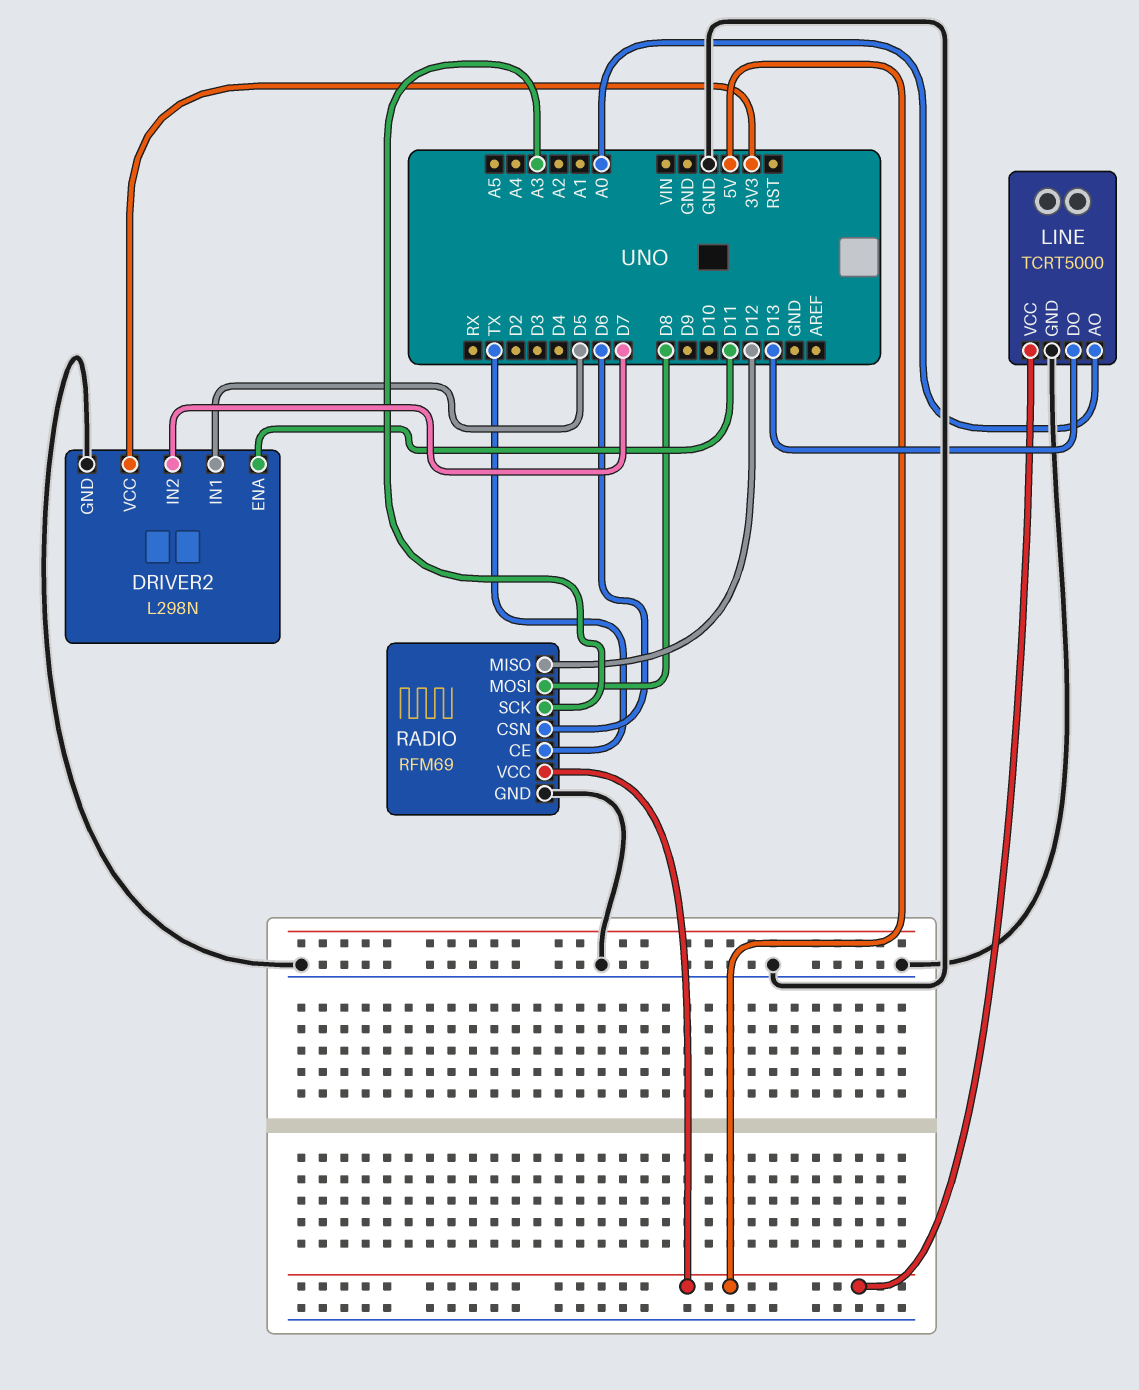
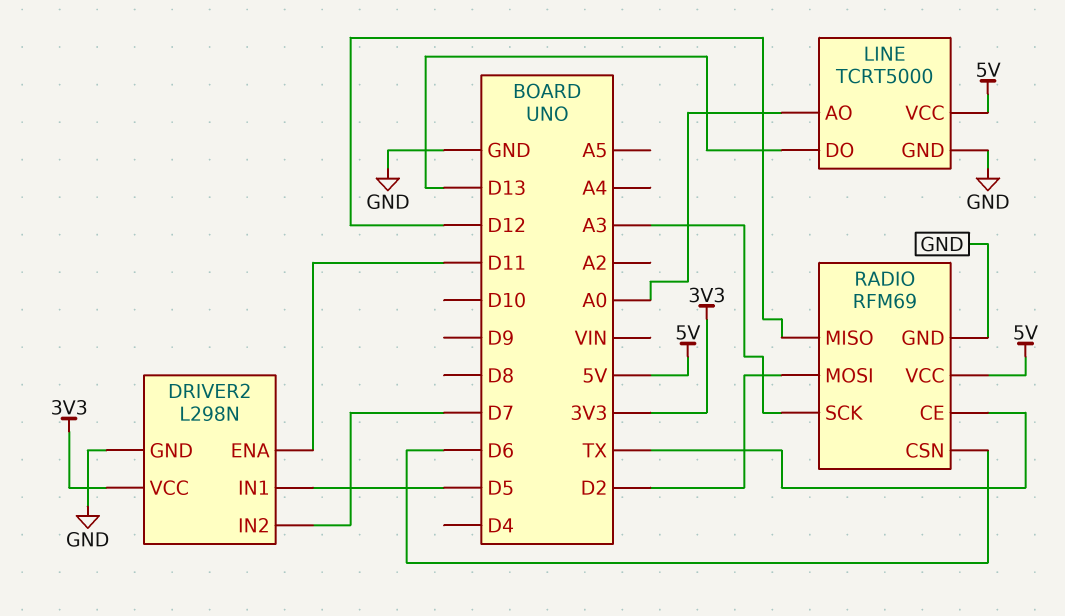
RADIO pin MOSI: D8 -> D2

